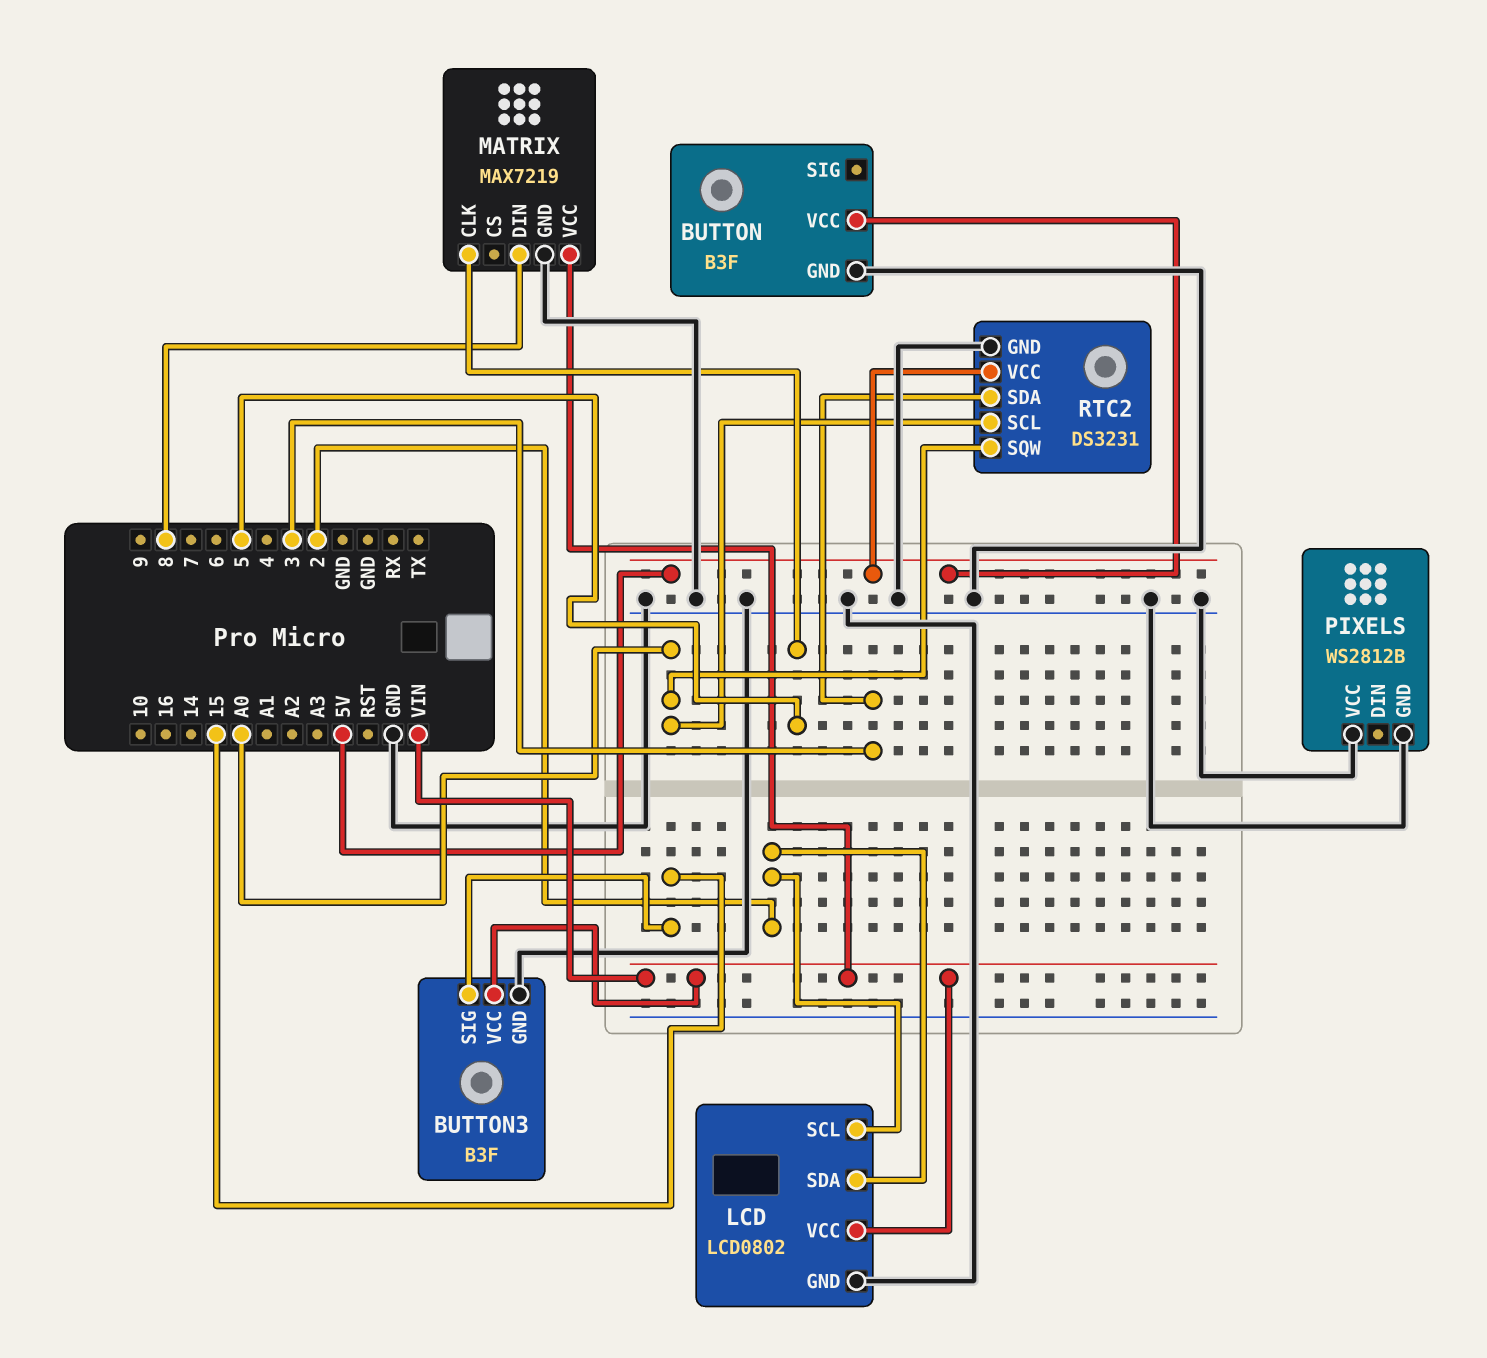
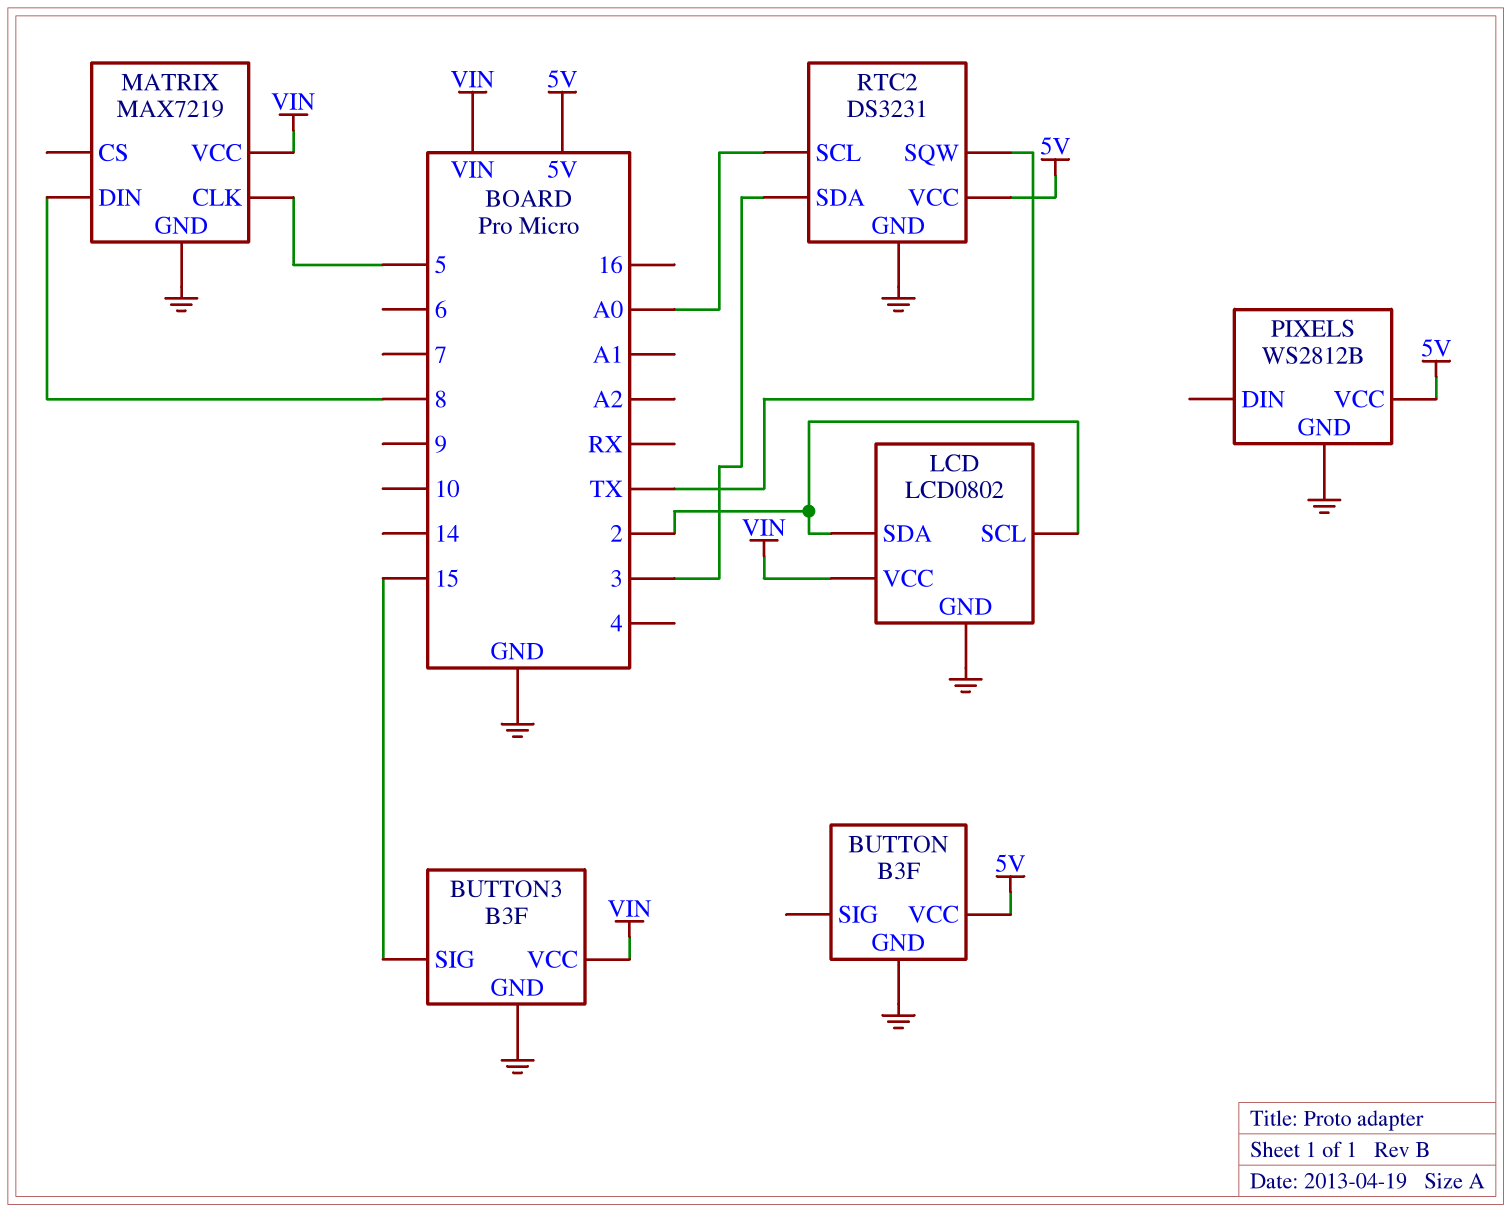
PIXELS pin VCC: GND -> 5V
RTC2 pin SQW: A0 -> TX

